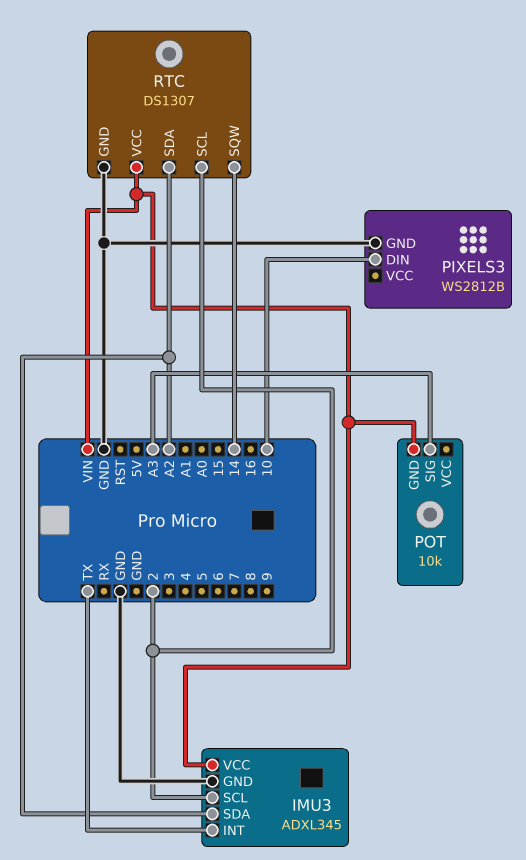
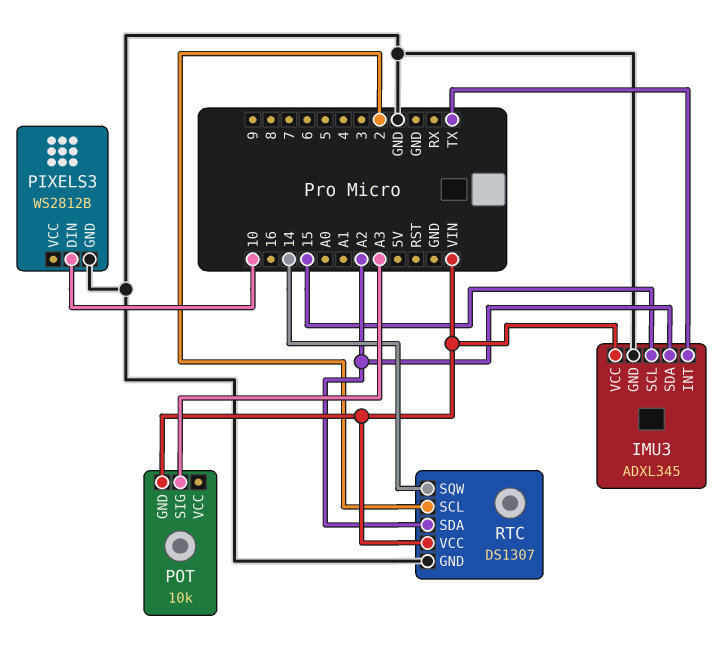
IMU3 pin SCL: 2 -> 15

